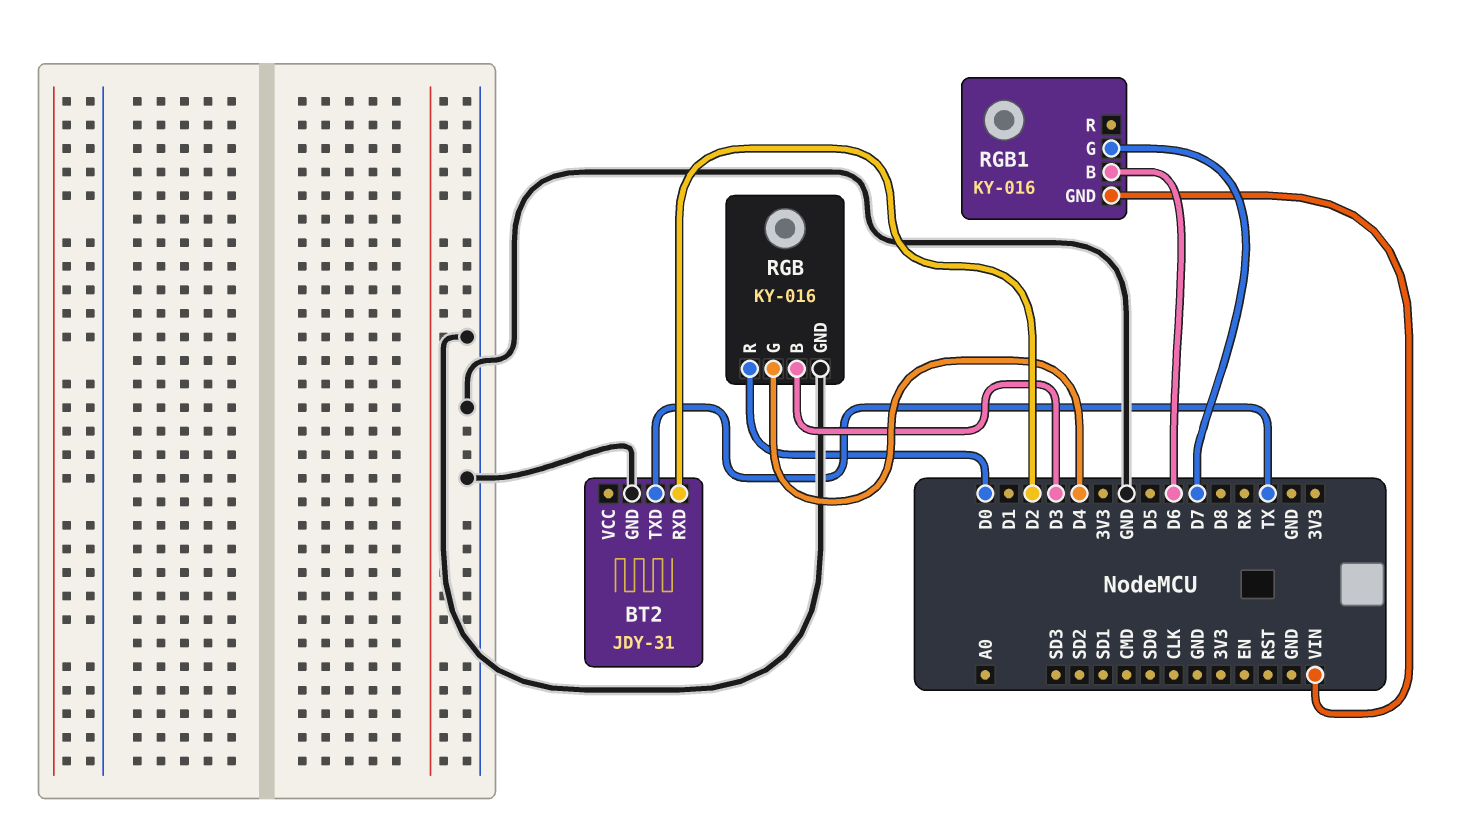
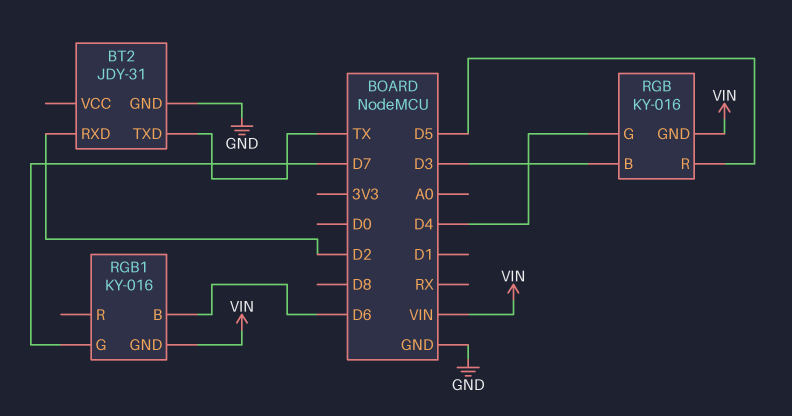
RGB pin GND: GND -> VIN
RGB pin R: D0 -> D5

